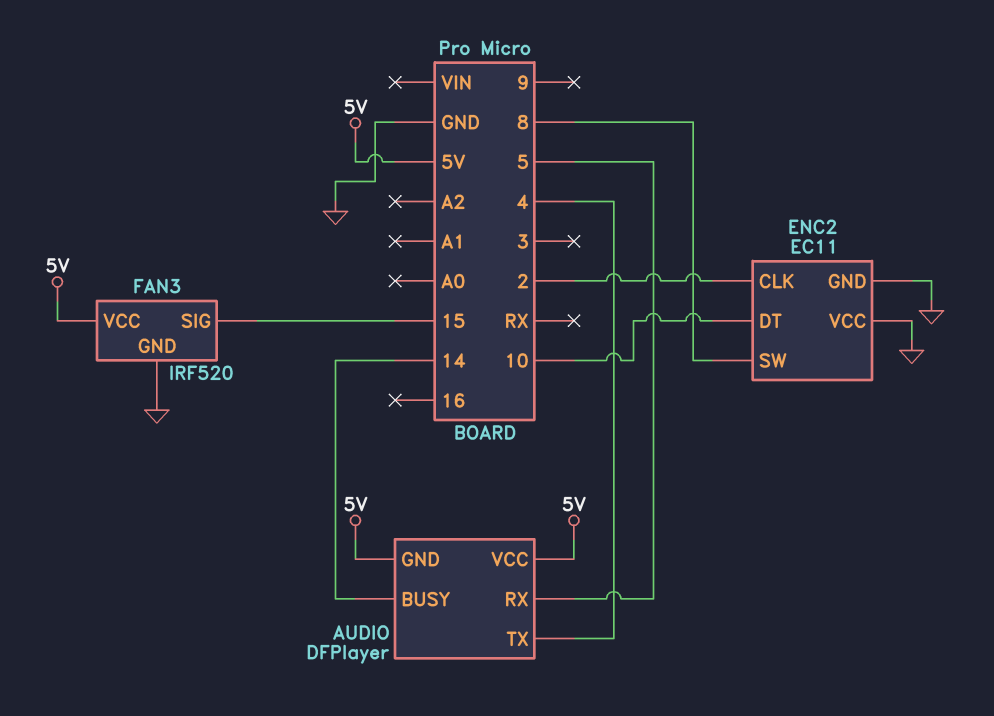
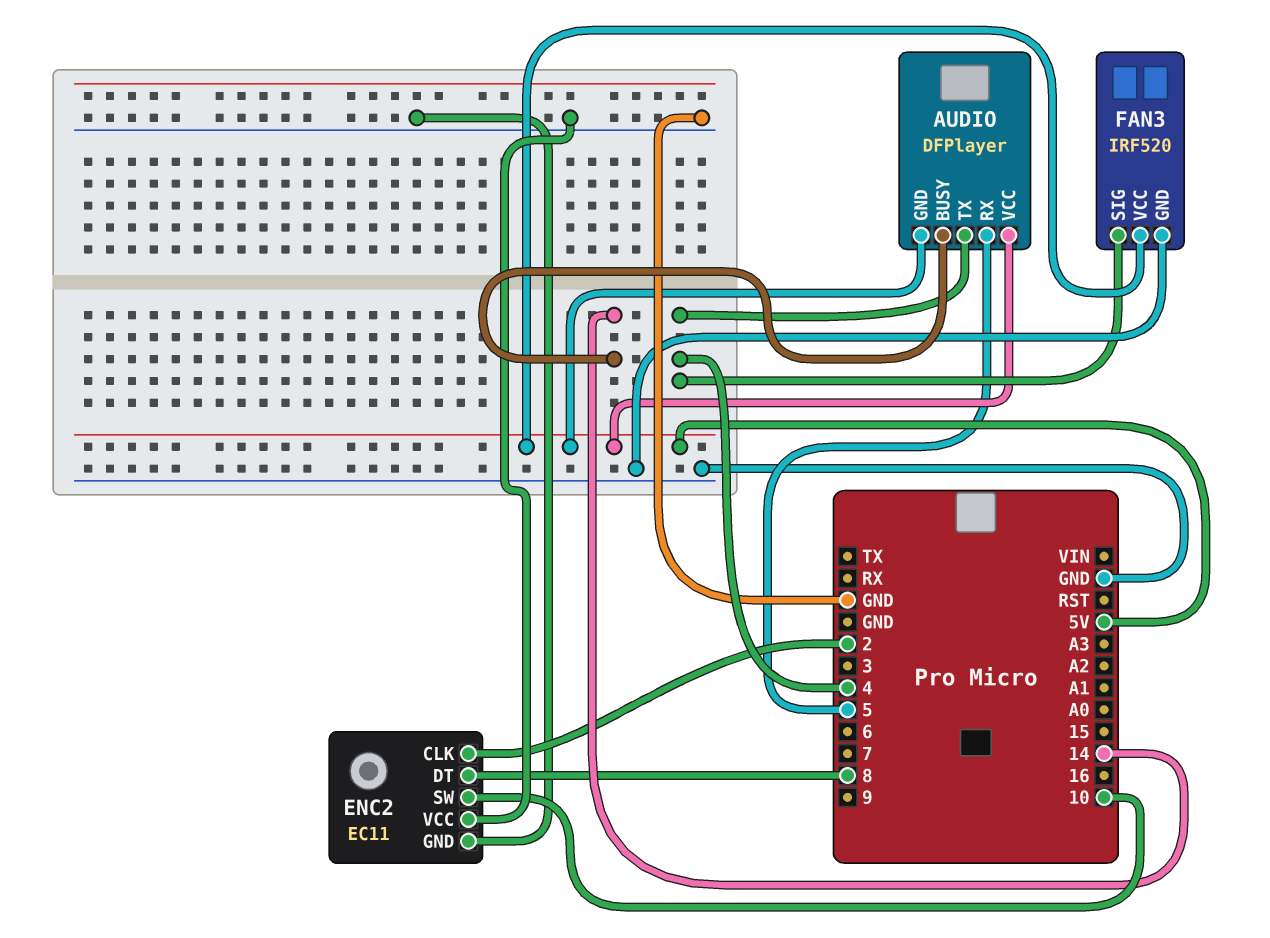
ENC2 pin DT: 10 -> 8
ENC2 pin SW: 8 -> 10
FAN3 pin SIG: 15 -> 4

